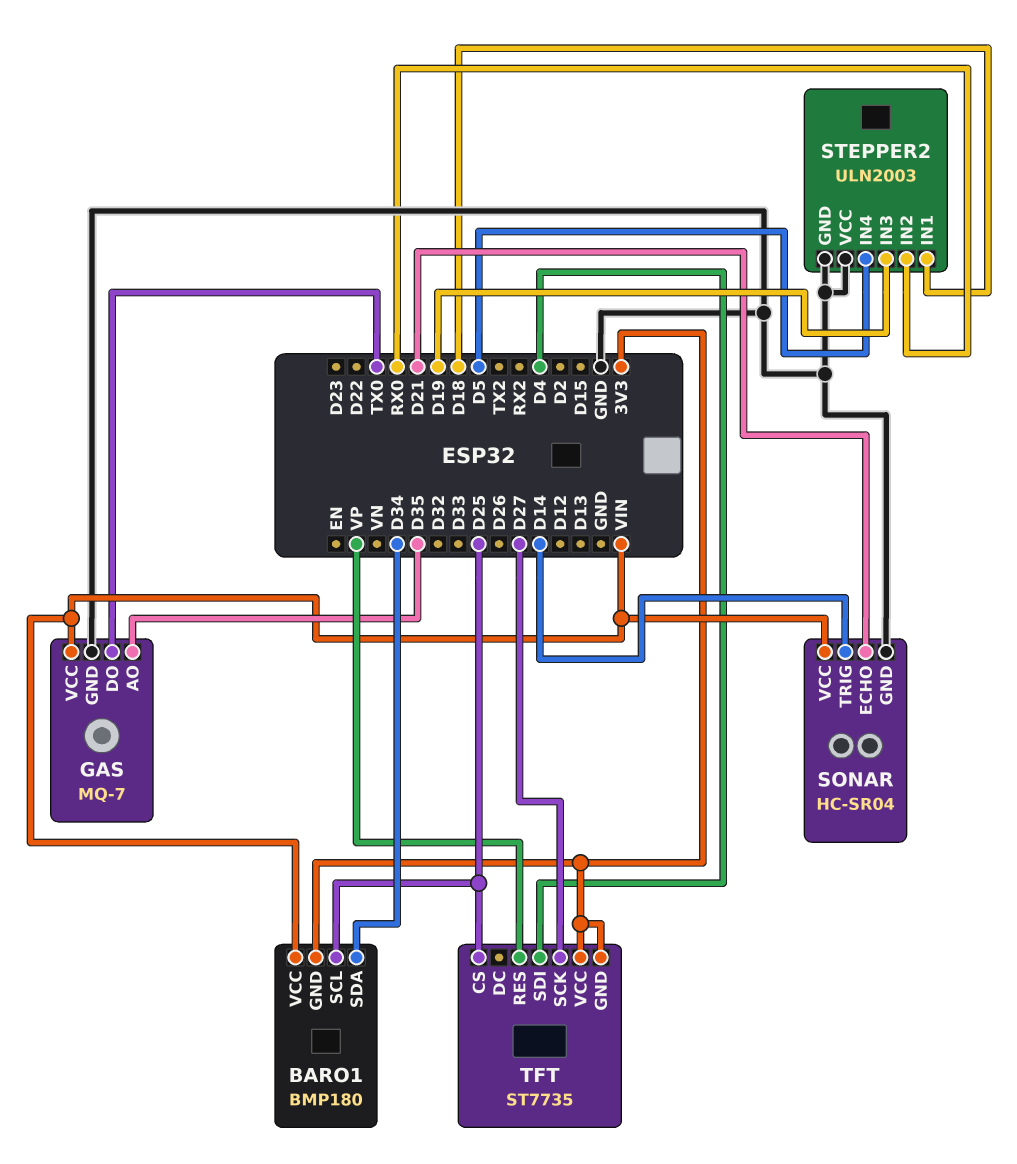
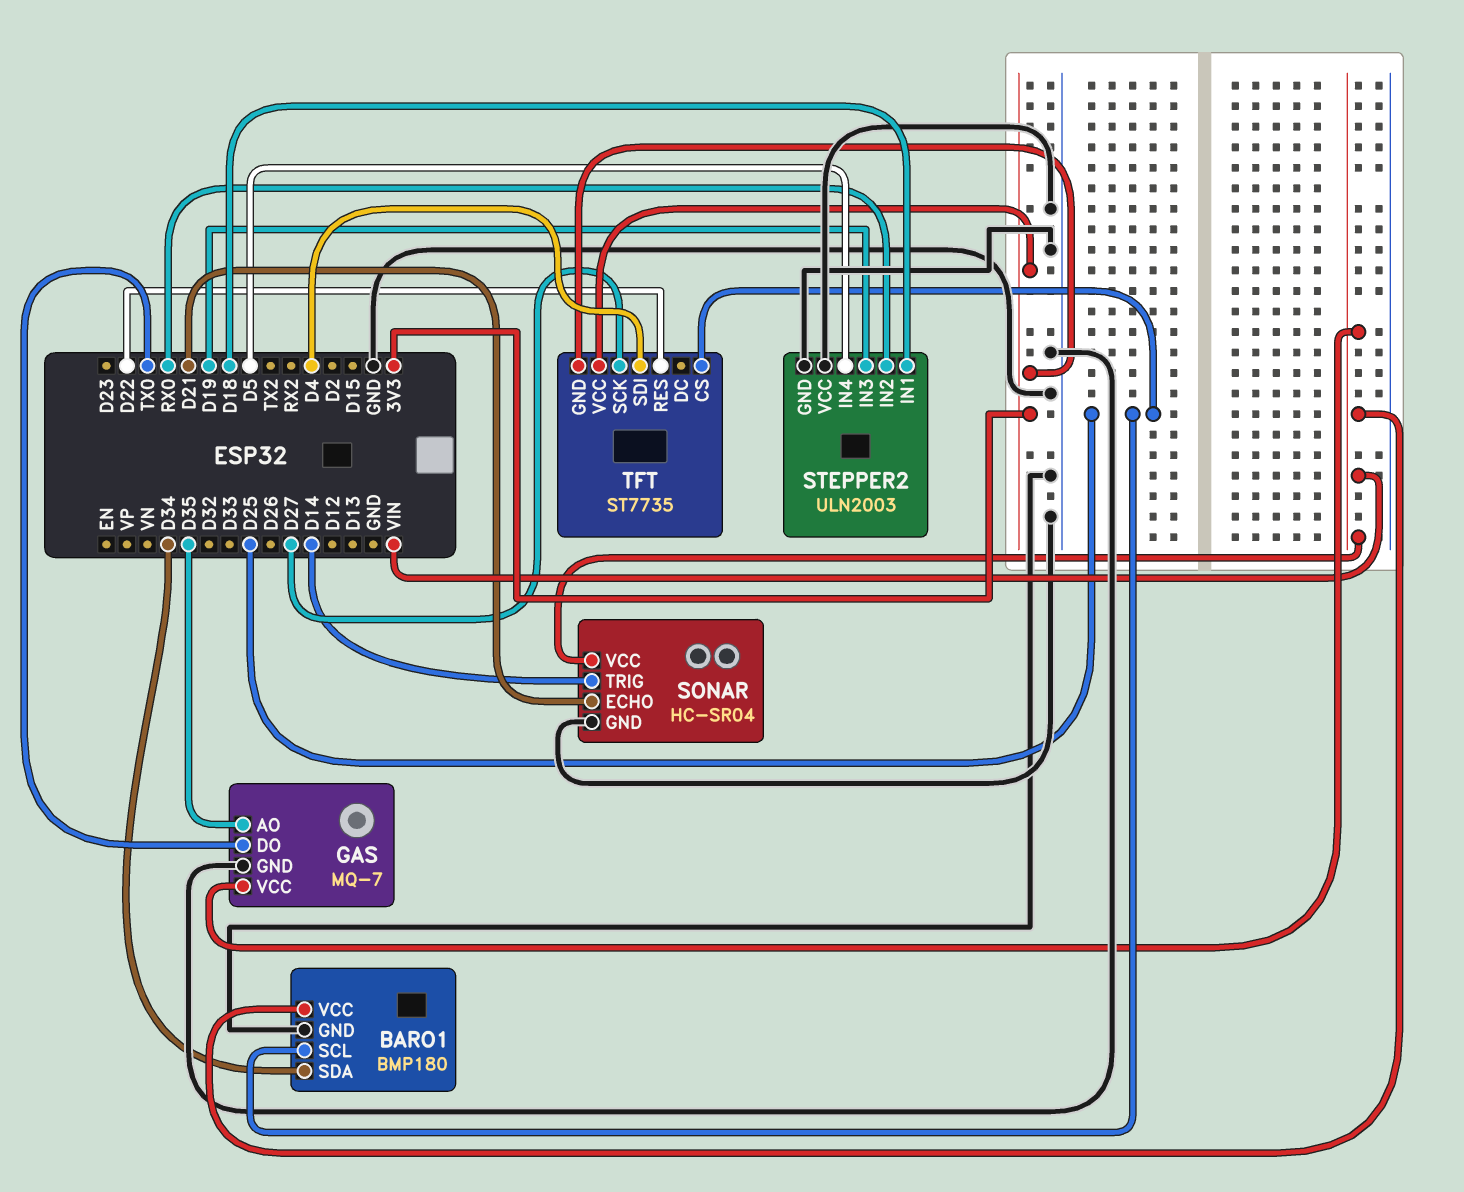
BARO1 pin GND: 3V3 -> GND
TFT pin RES: VP -> D22

